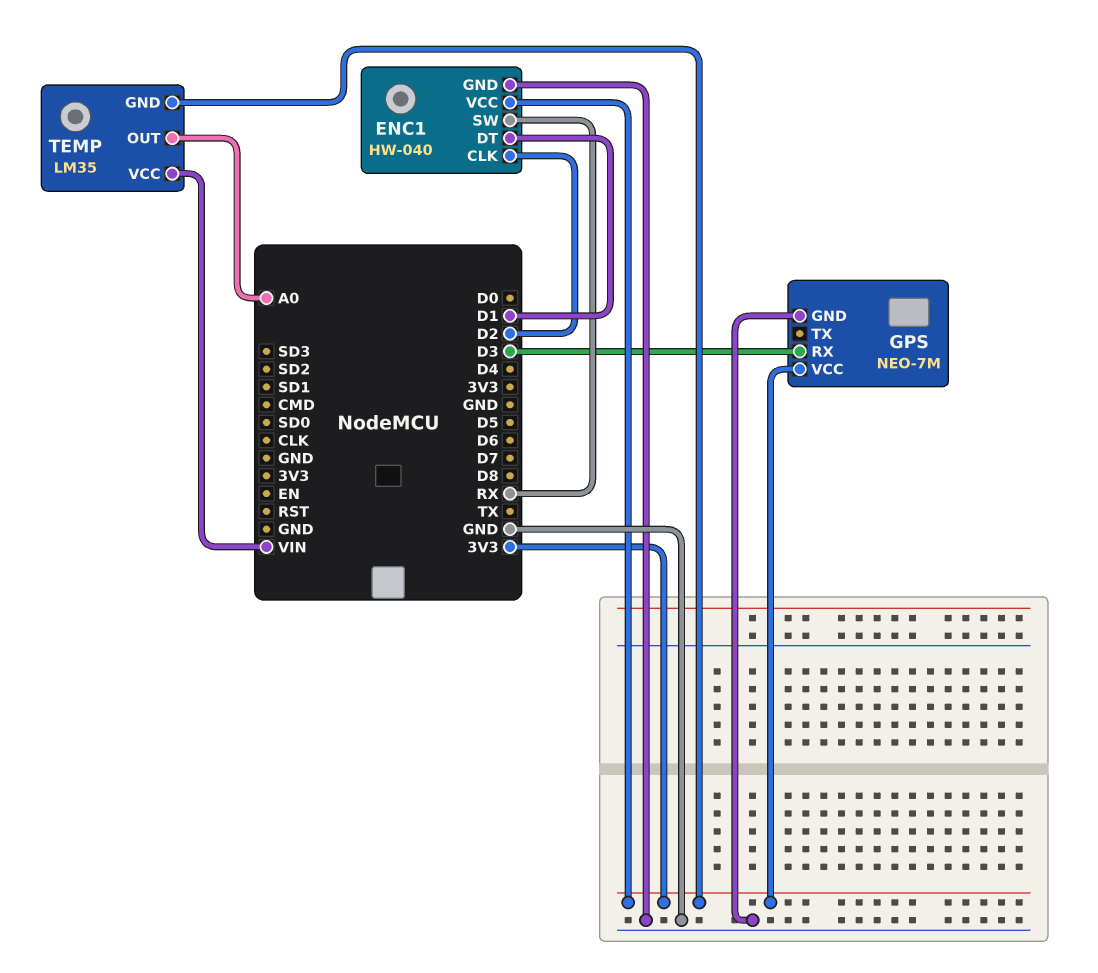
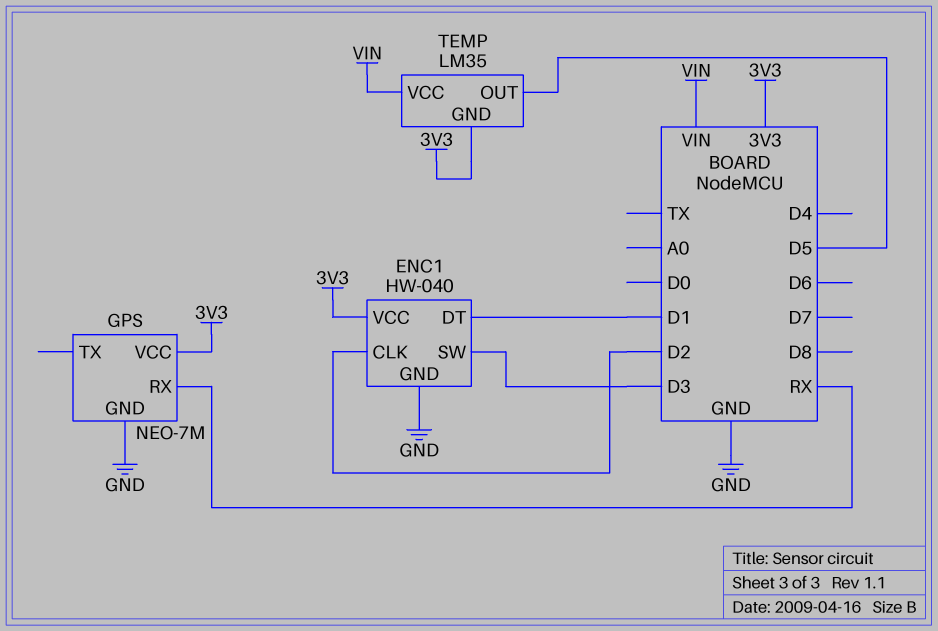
ENC1 pin SW: RX -> D3
GPS pin RX: D3 -> RX
TEMP pin OUT: A0 -> D5

